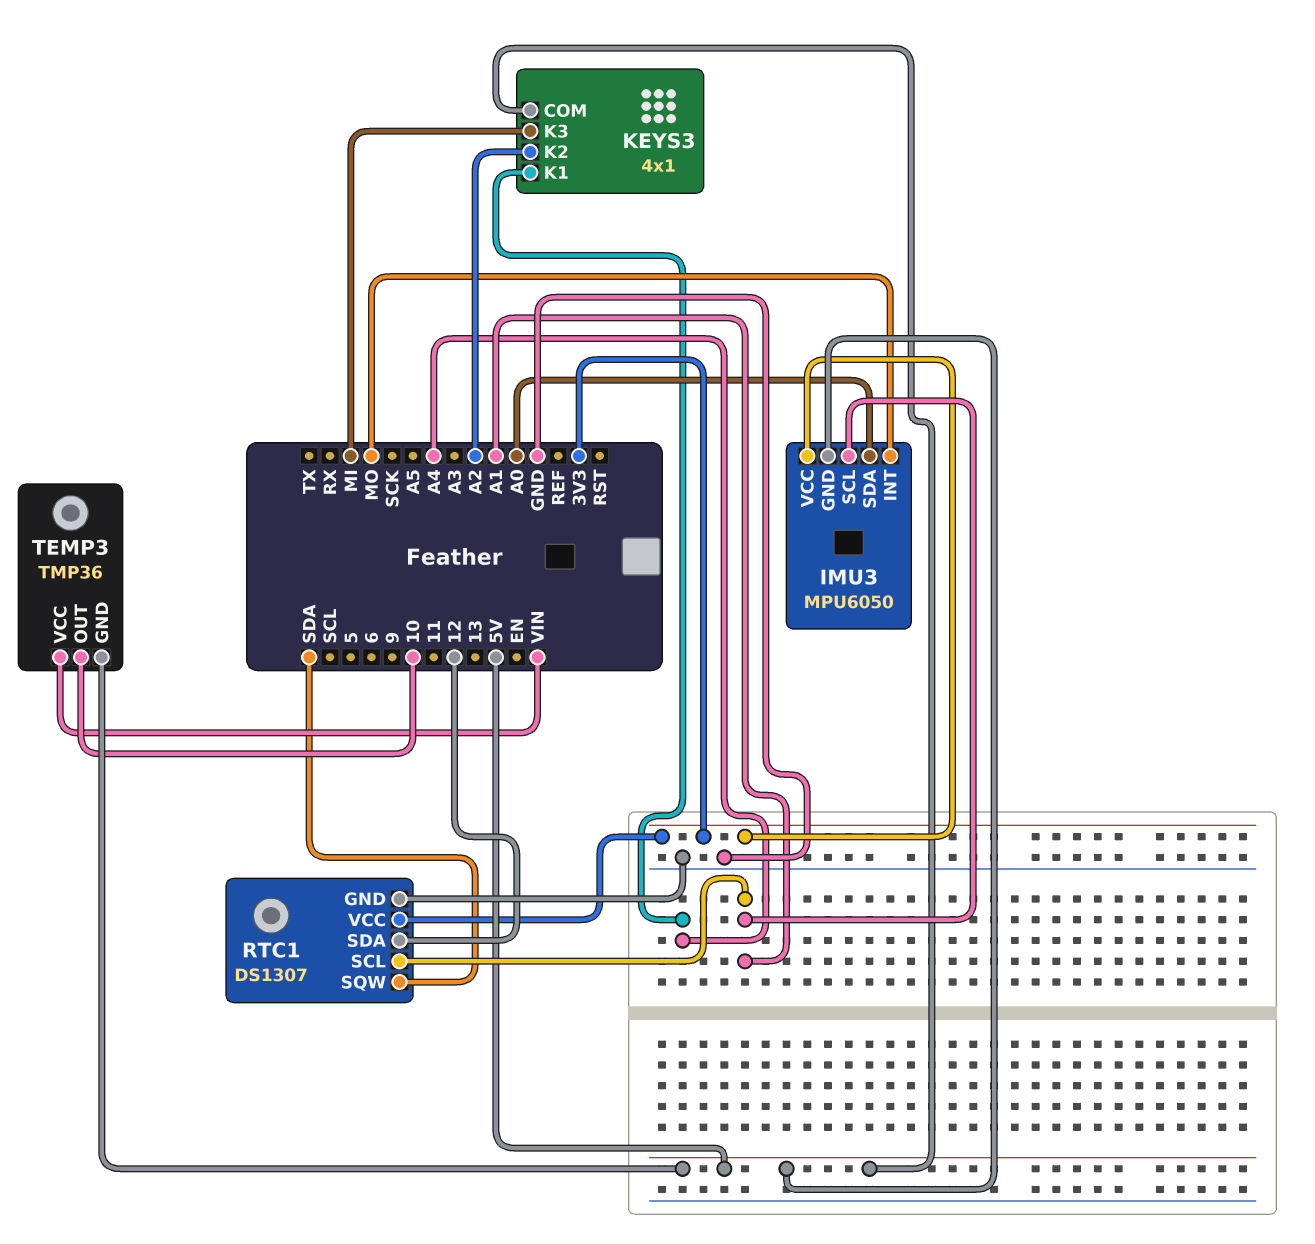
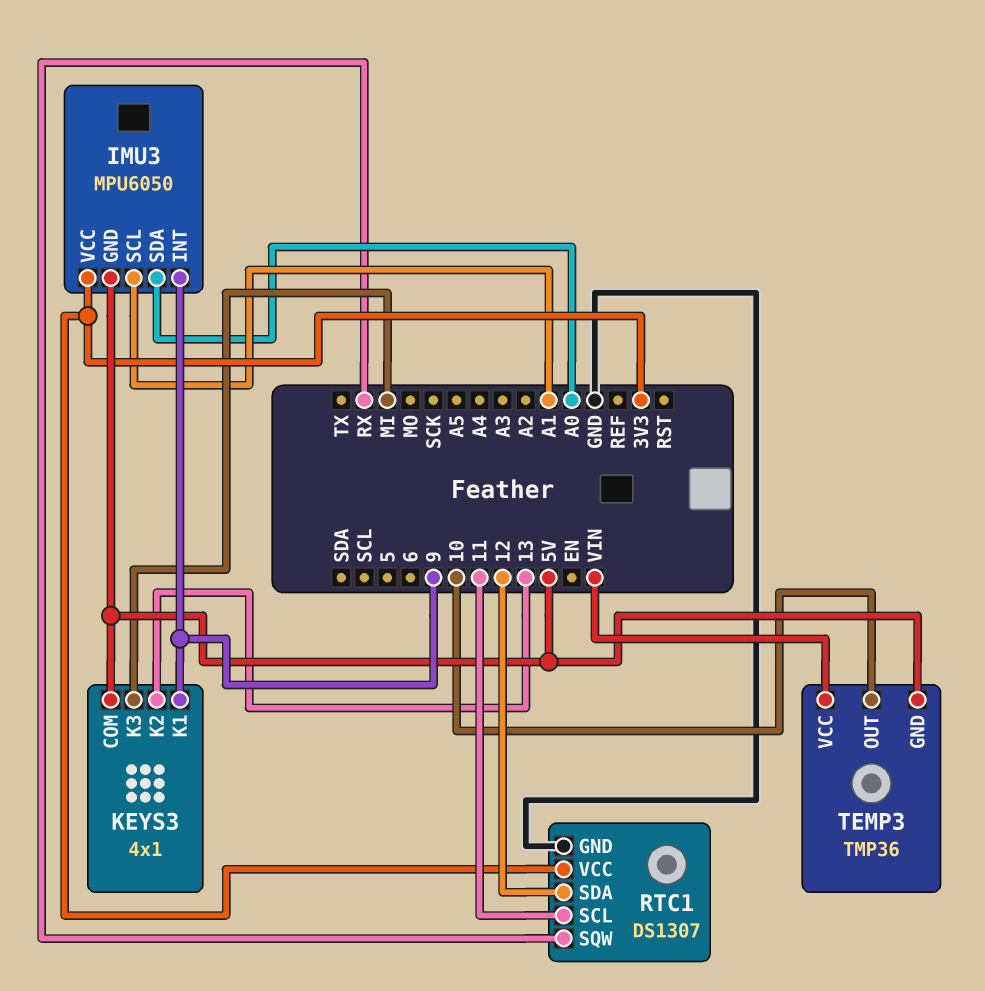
IMU3 pin INT: MO -> 9
KEYS3 pin K1: A4 -> 9
KEYS3 pin K2: A2 -> 13
RTC1 pin SCL: A1 -> 11
RTC1 pin SQW: SDA -> RX

